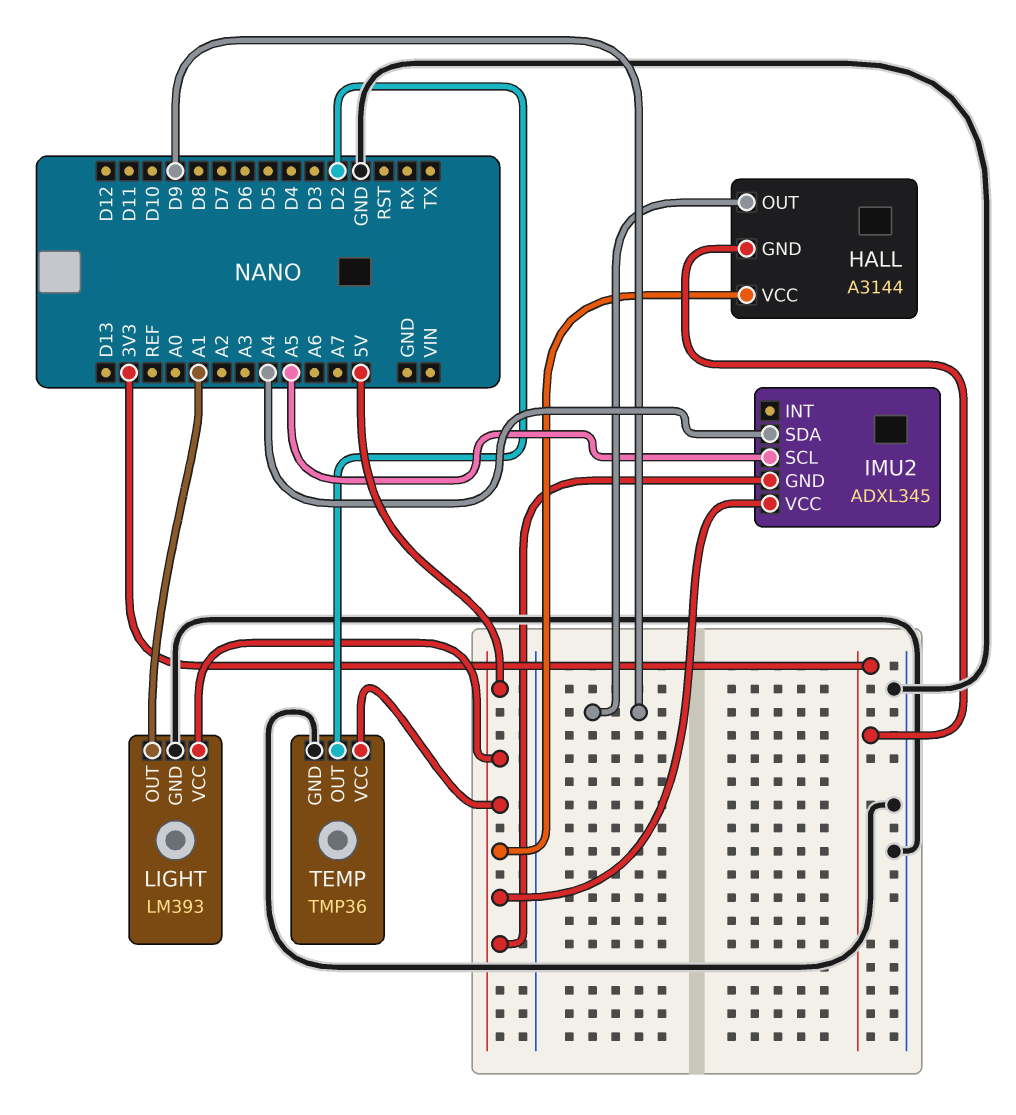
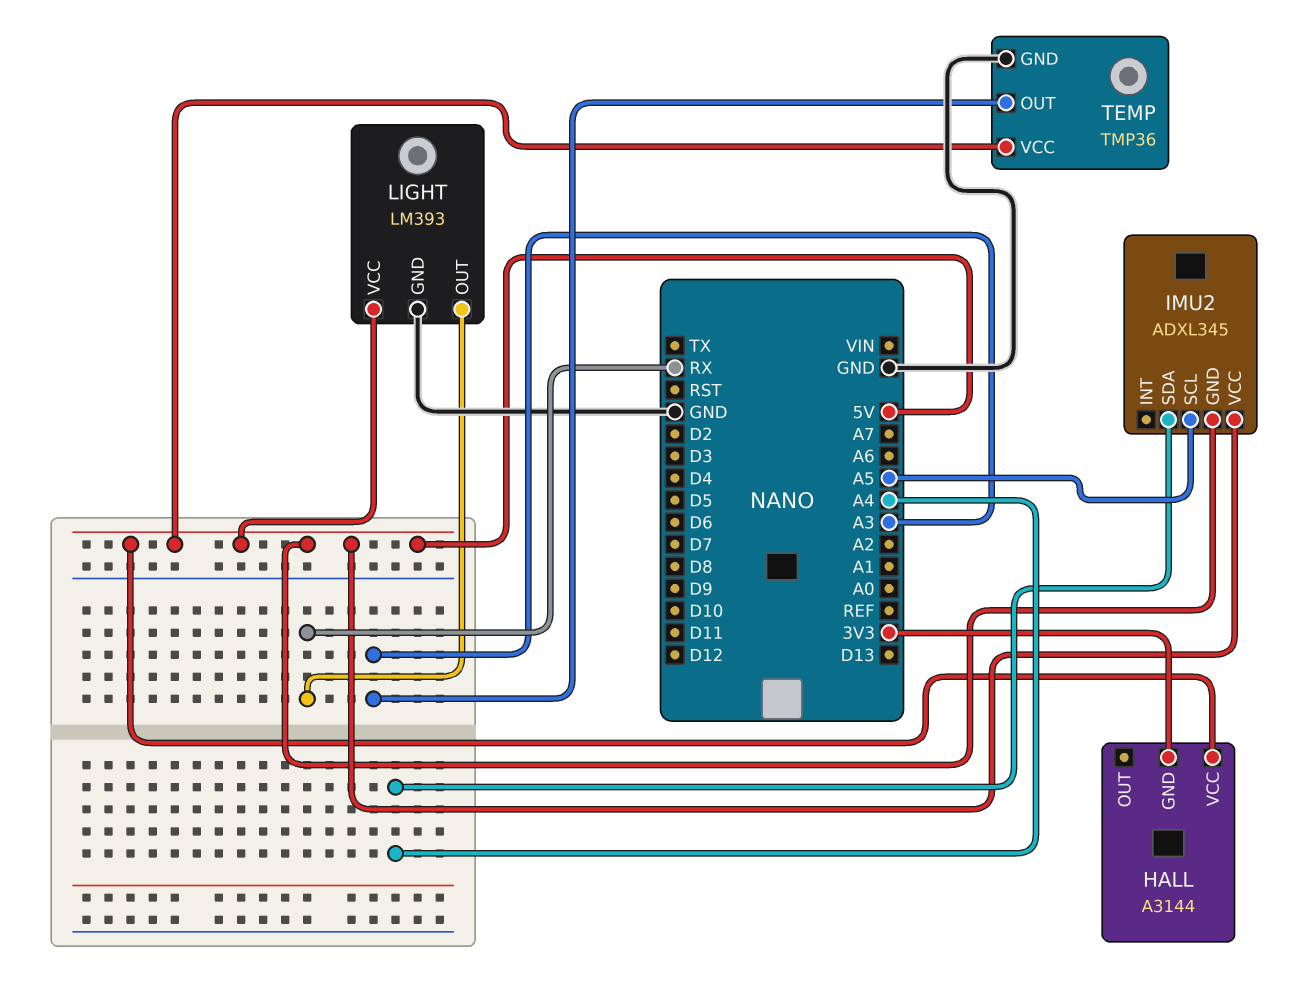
HALL pin OUT: D9 -> none
LIGHT pin OUT: A1 -> RX
TEMP pin OUT: D2 -> A3

